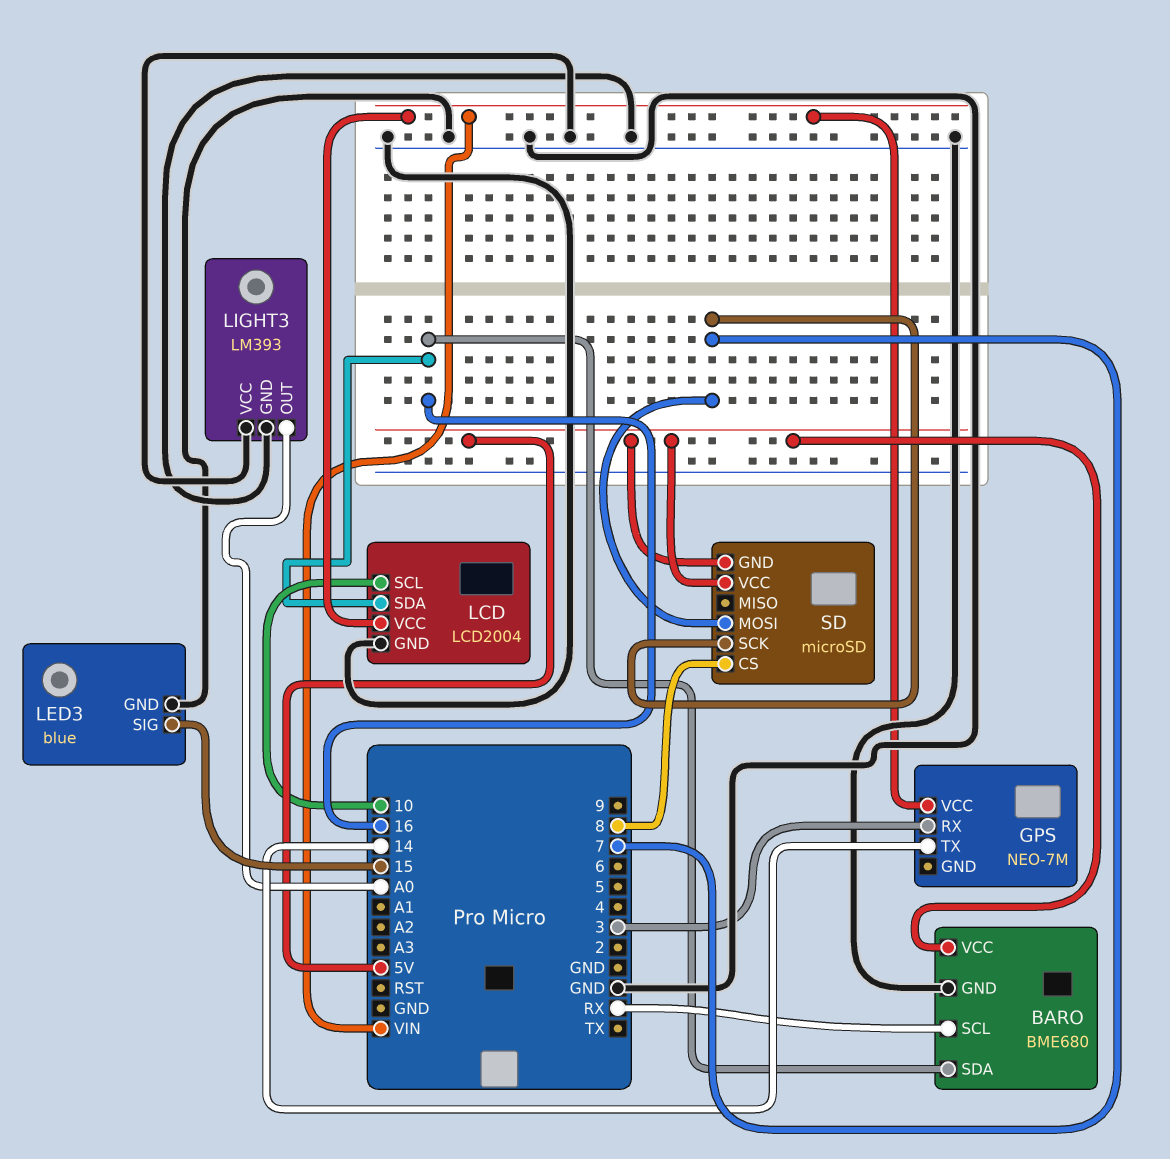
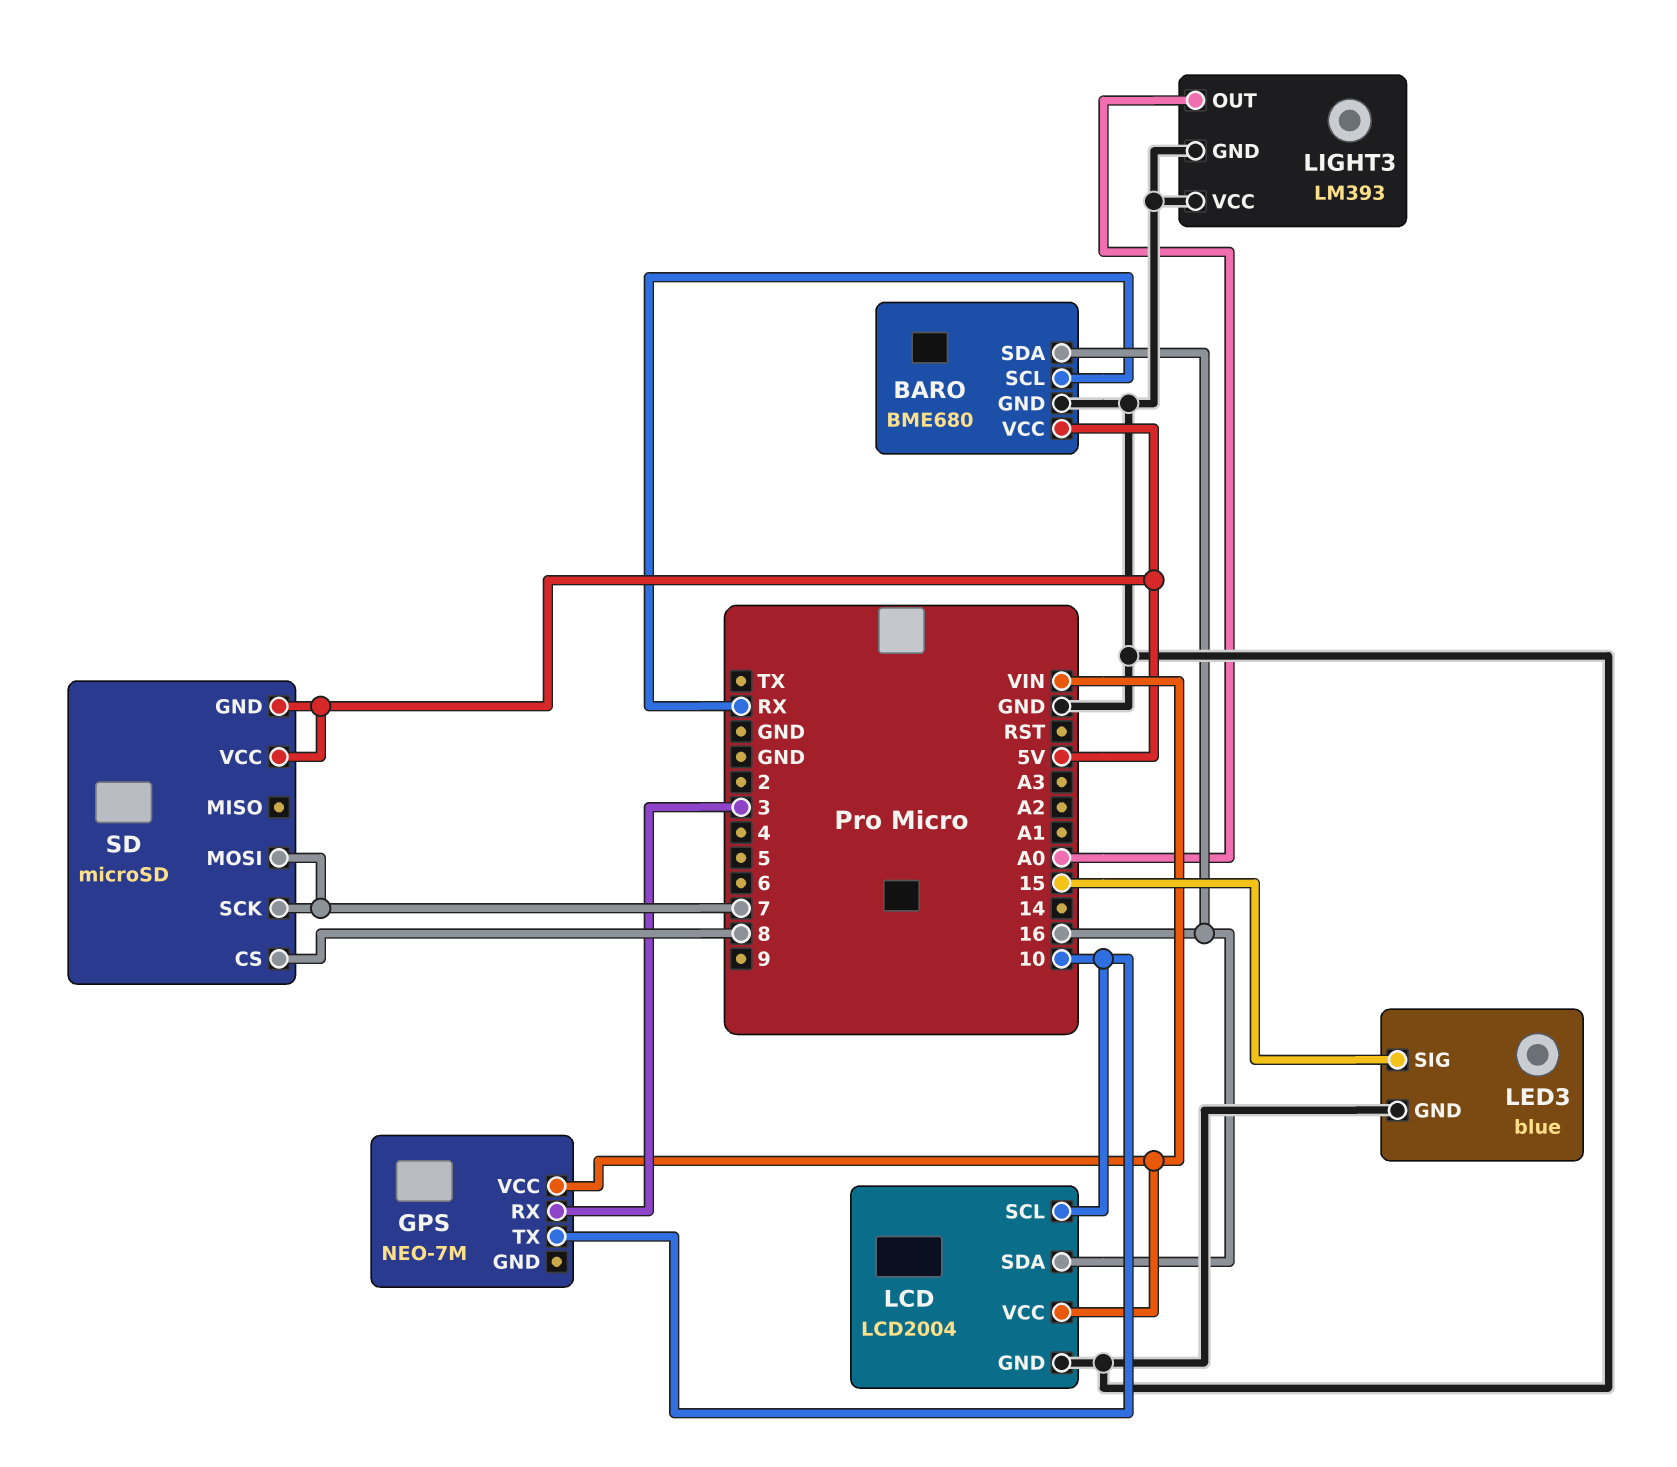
GPS pin TX: 14 -> 10

